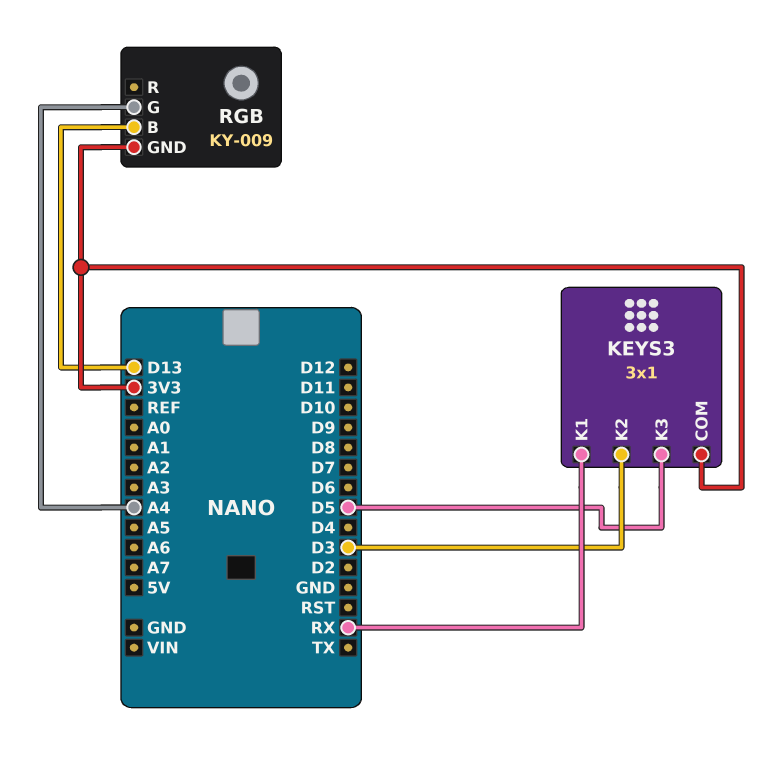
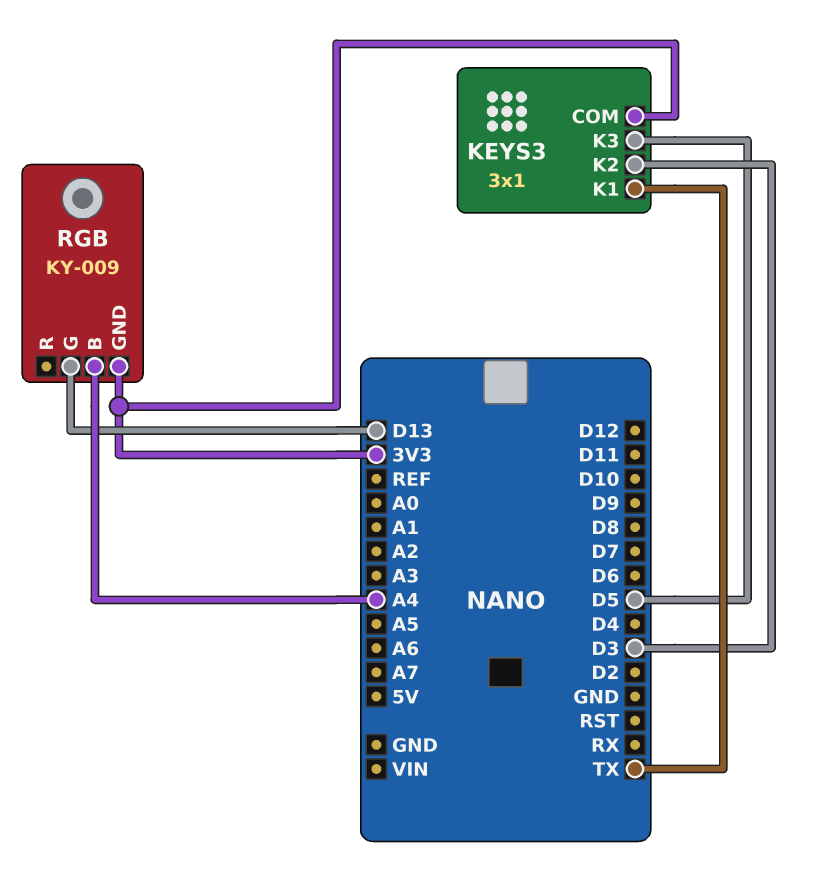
KEYS3 pin K1: RX -> TX
RGB pin B: D13 -> A4
RGB pin G: A4 -> D13

